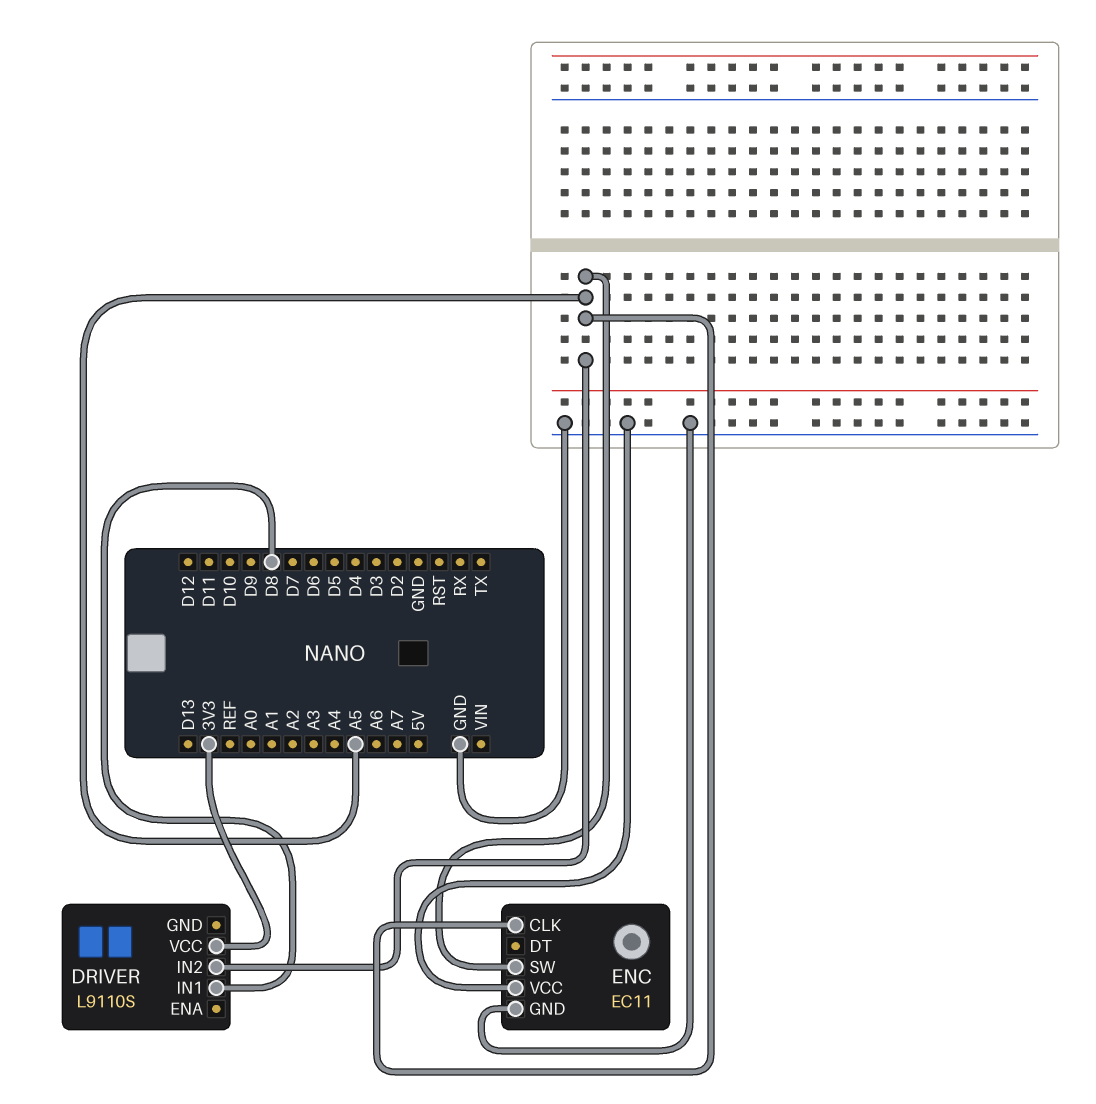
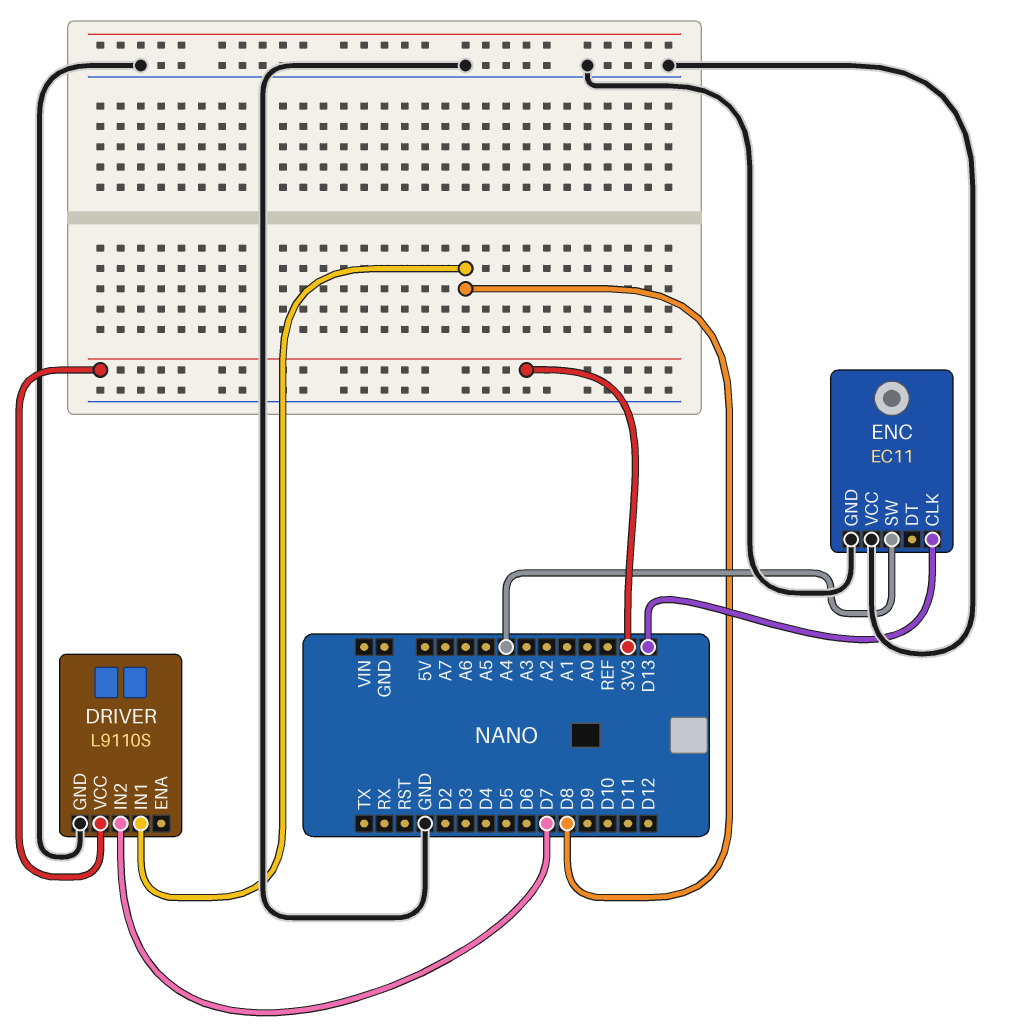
DRIVER pin GND: none -> GND
DRIVER pin IN2: A5 -> D7
ENC pin CLK: A5 -> D13
ENC pin SW: A5 -> A4

